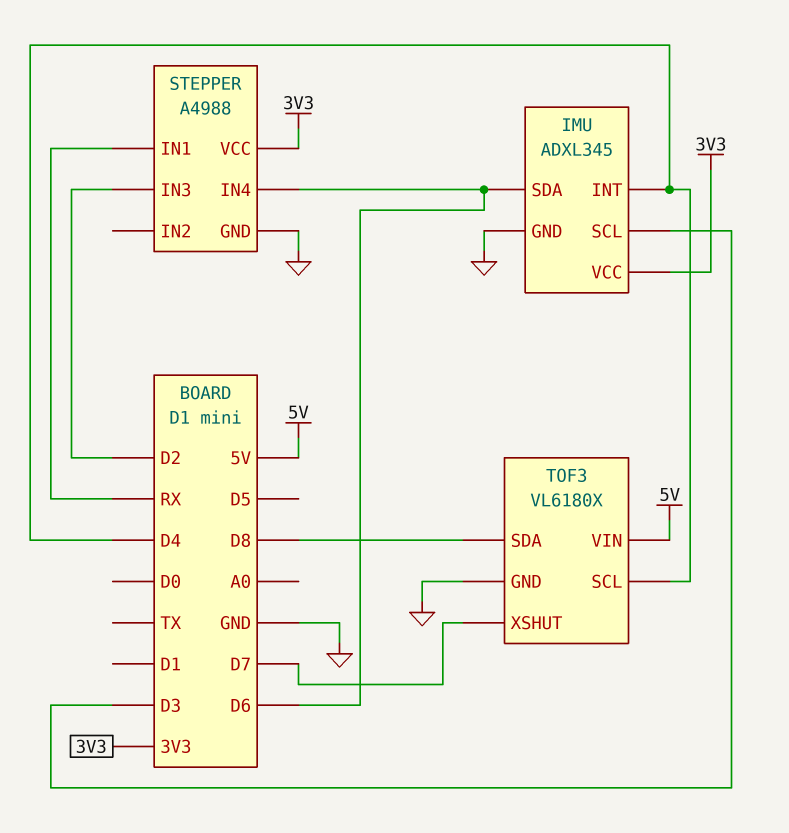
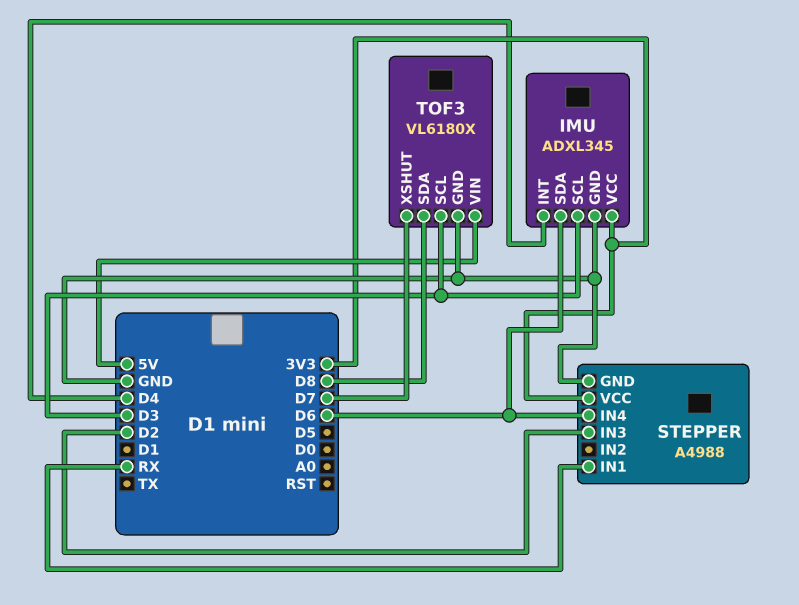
TOF3 pin SCL: D4 -> D3

